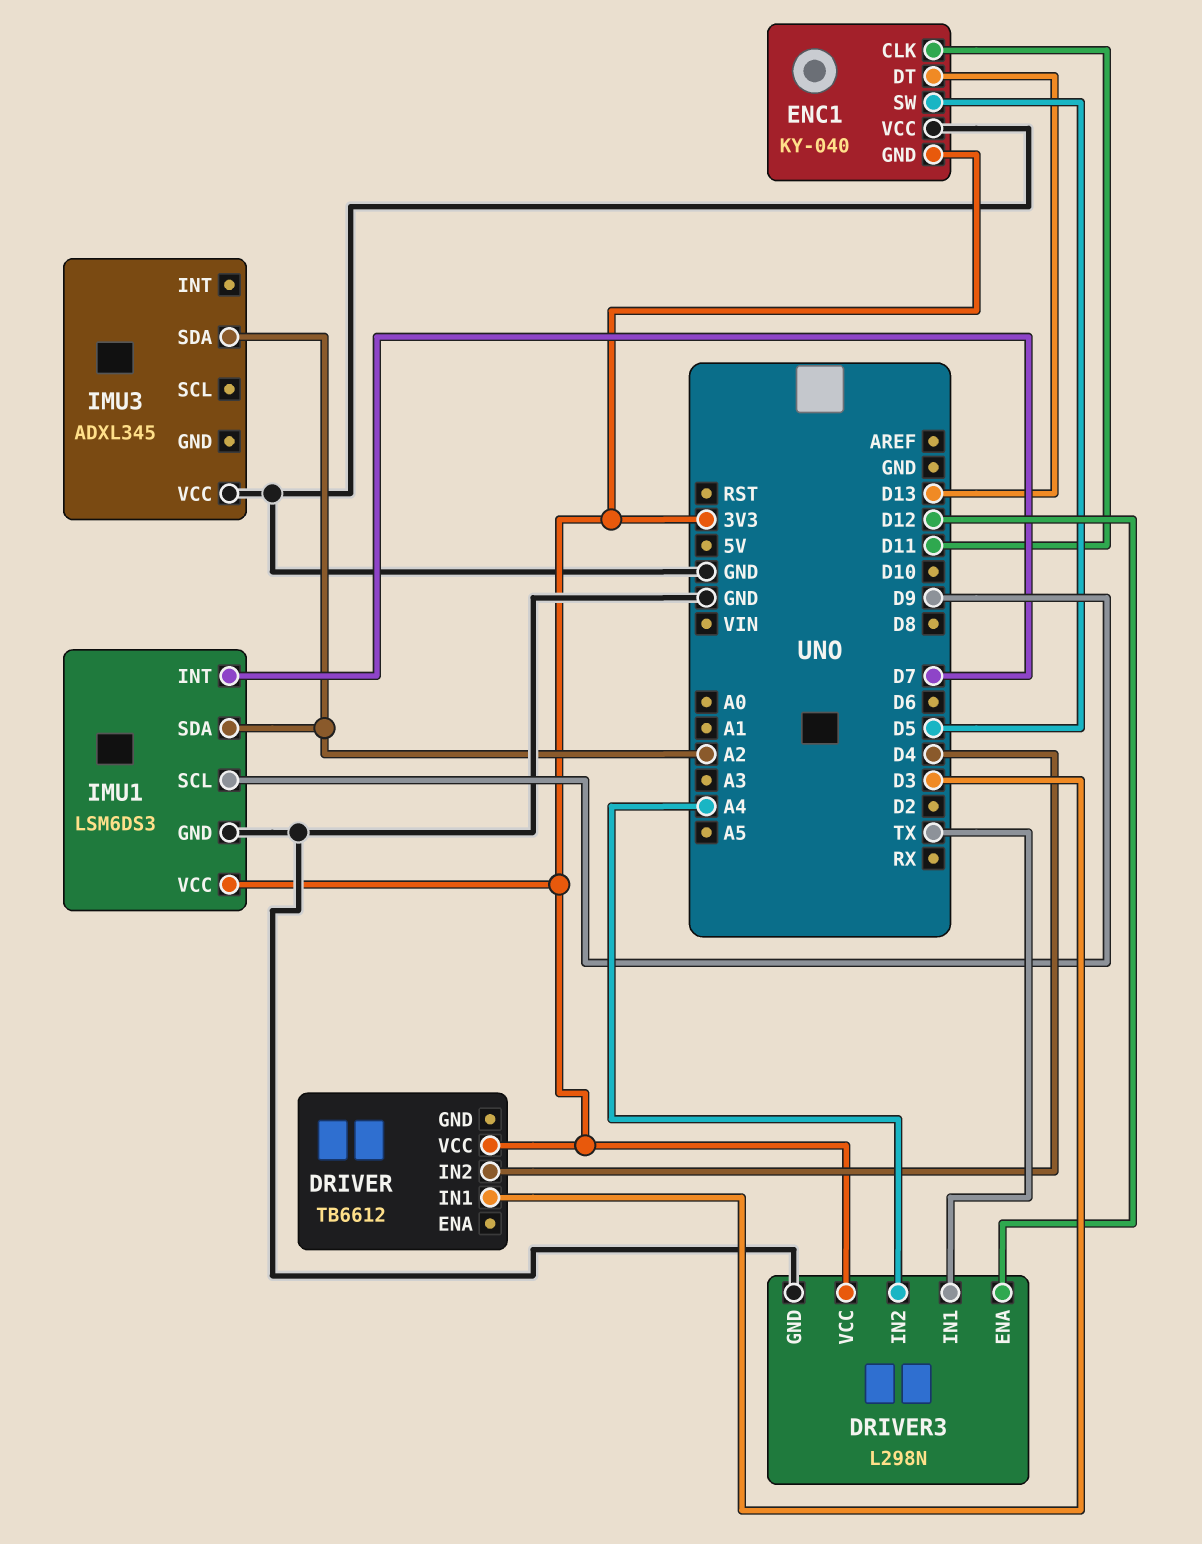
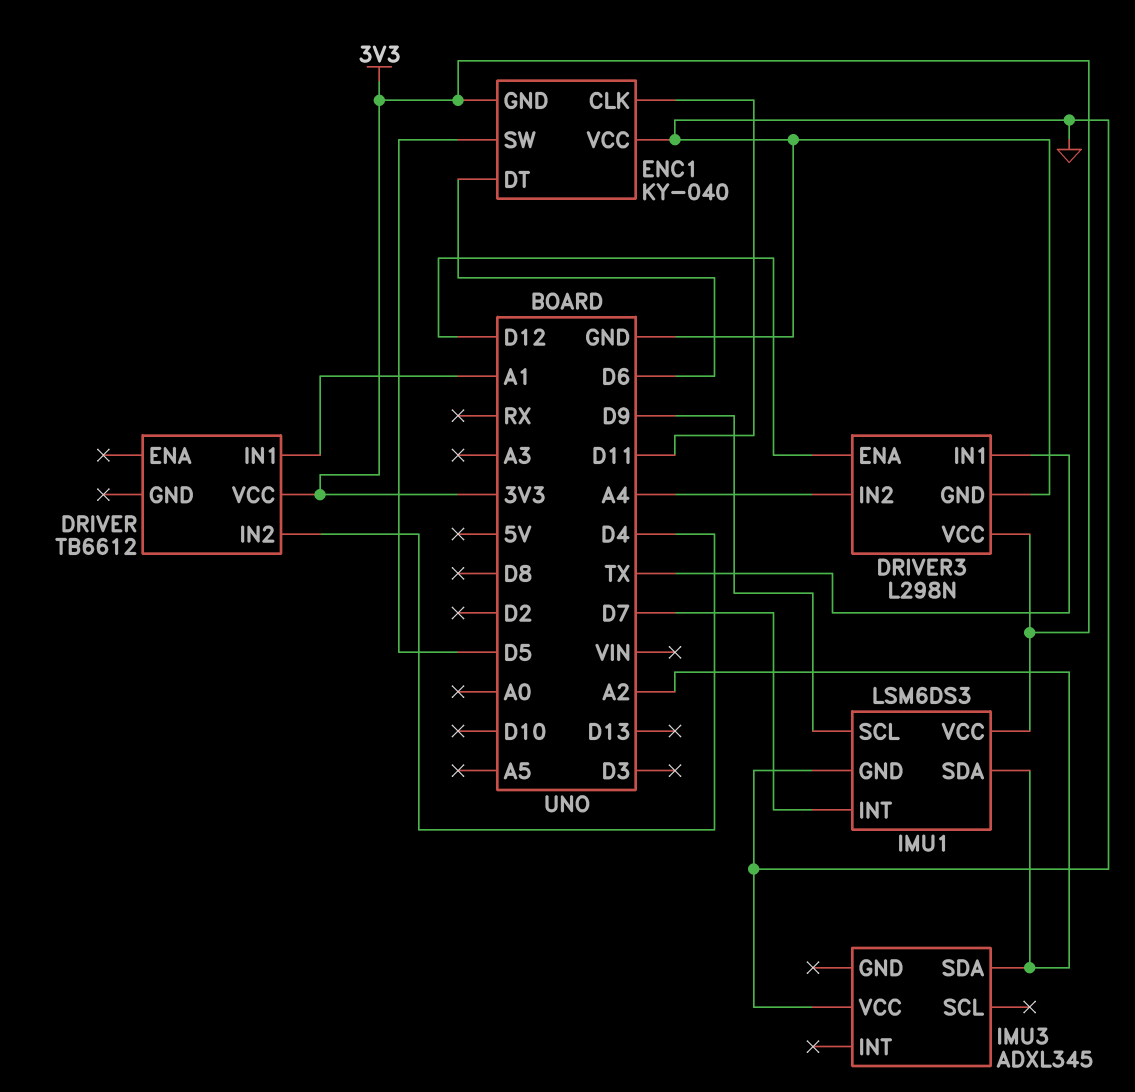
DRIVER pin IN1: D3 -> A1
ENC1 pin DT: D13 -> D6

